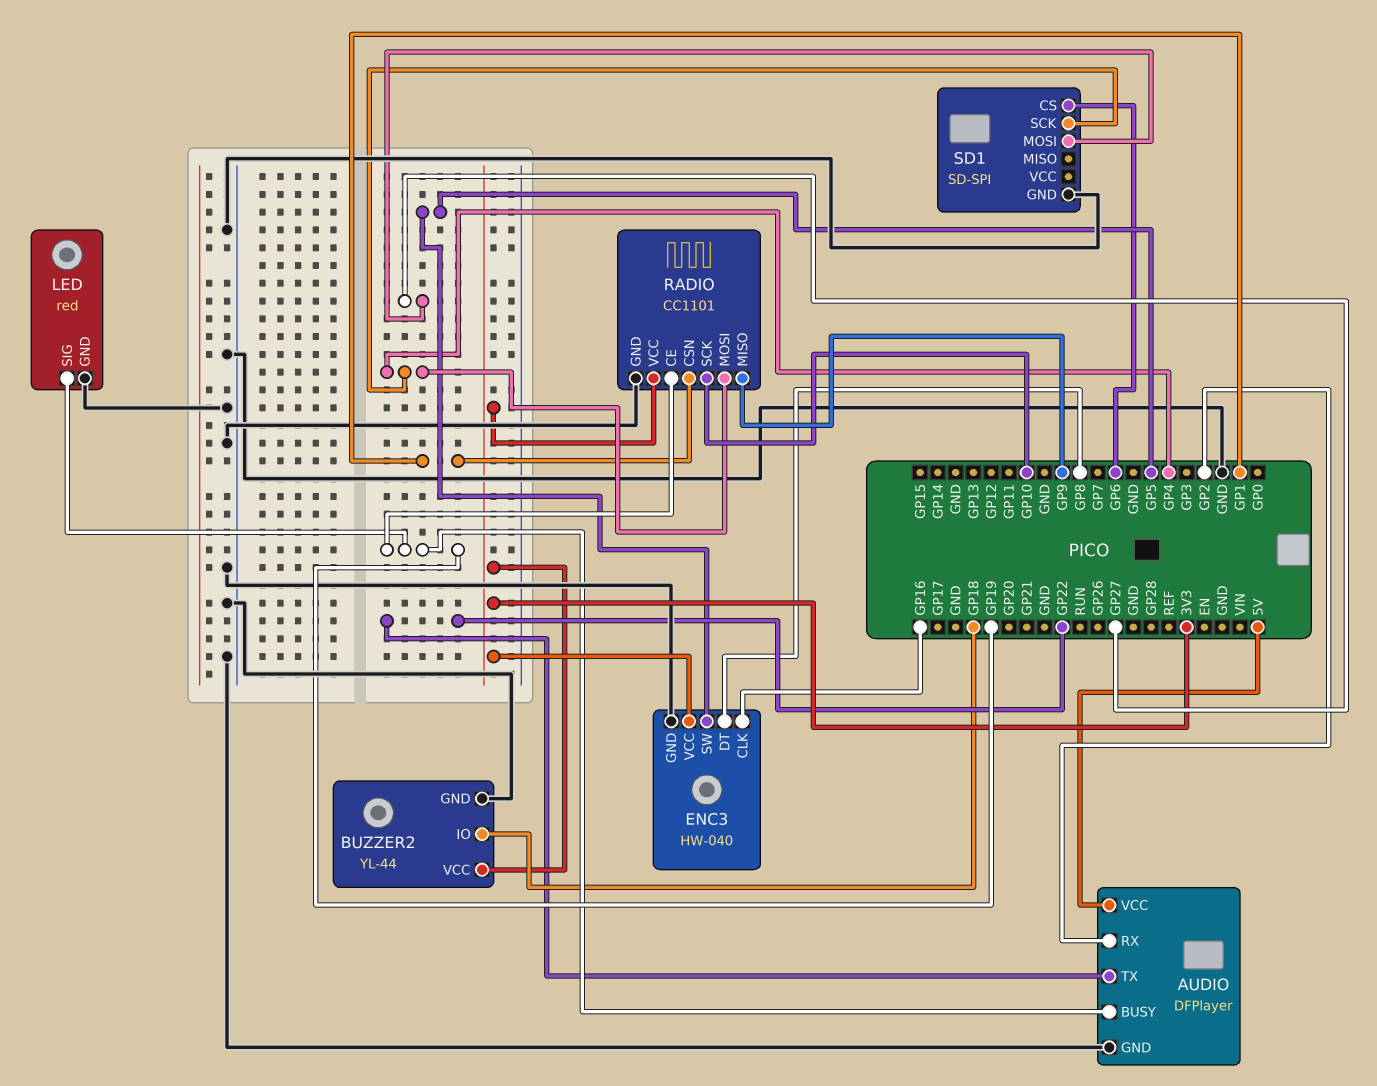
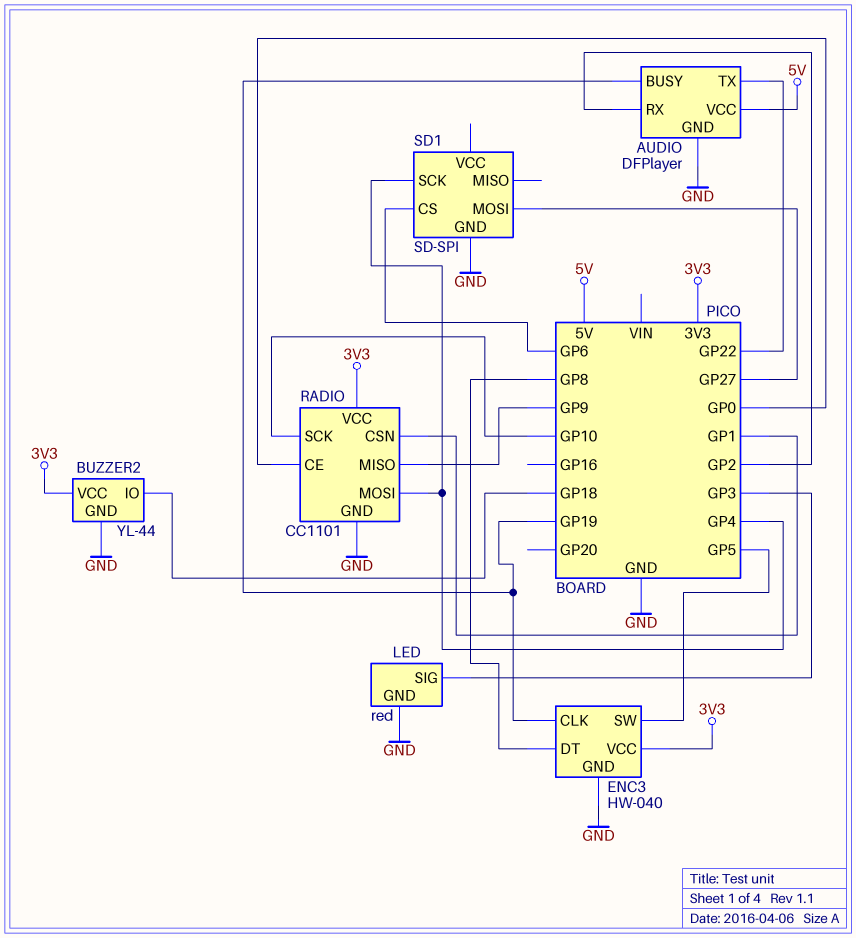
ENC3 pin CLK: GP16 -> GP19
LED pin SIG: GP19 -> GP3
RADIO pin CE: GP19 -> GP0

